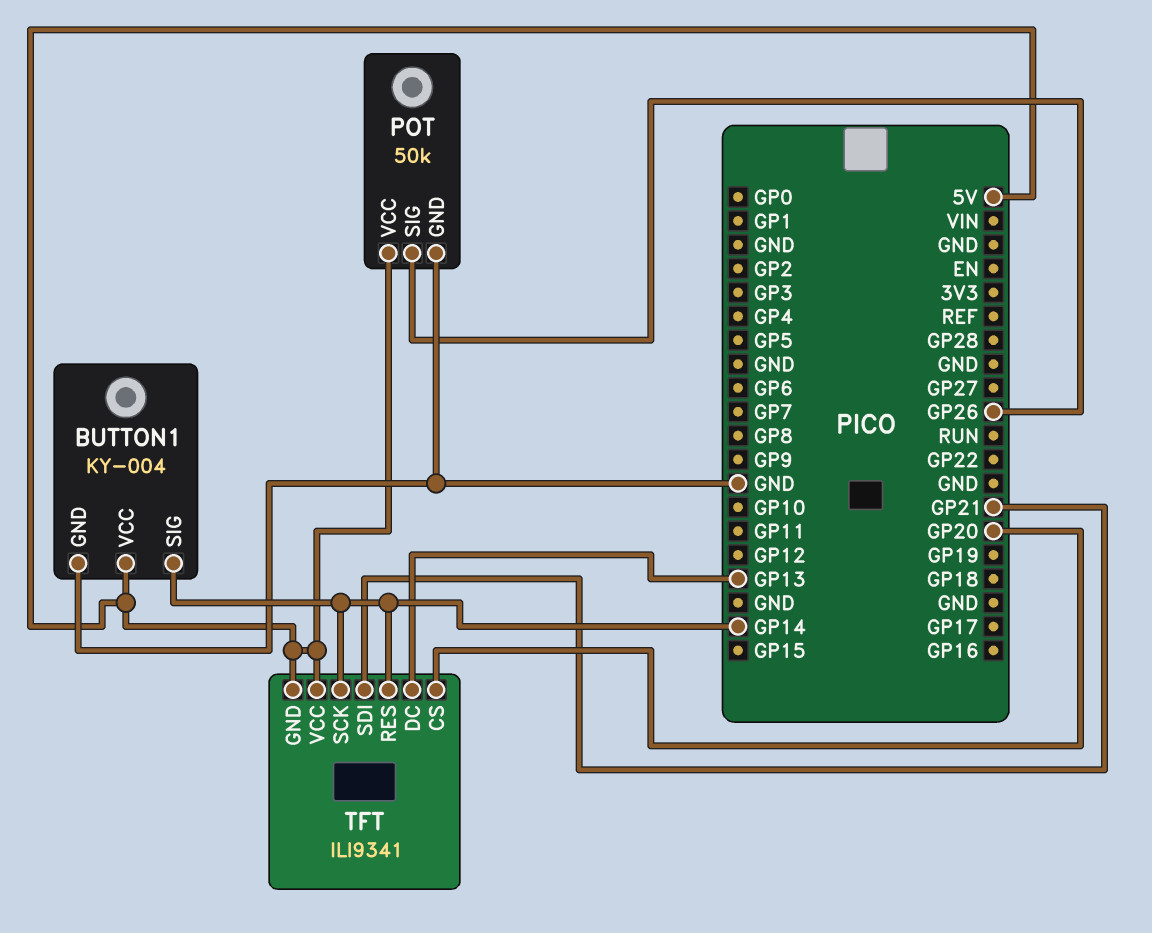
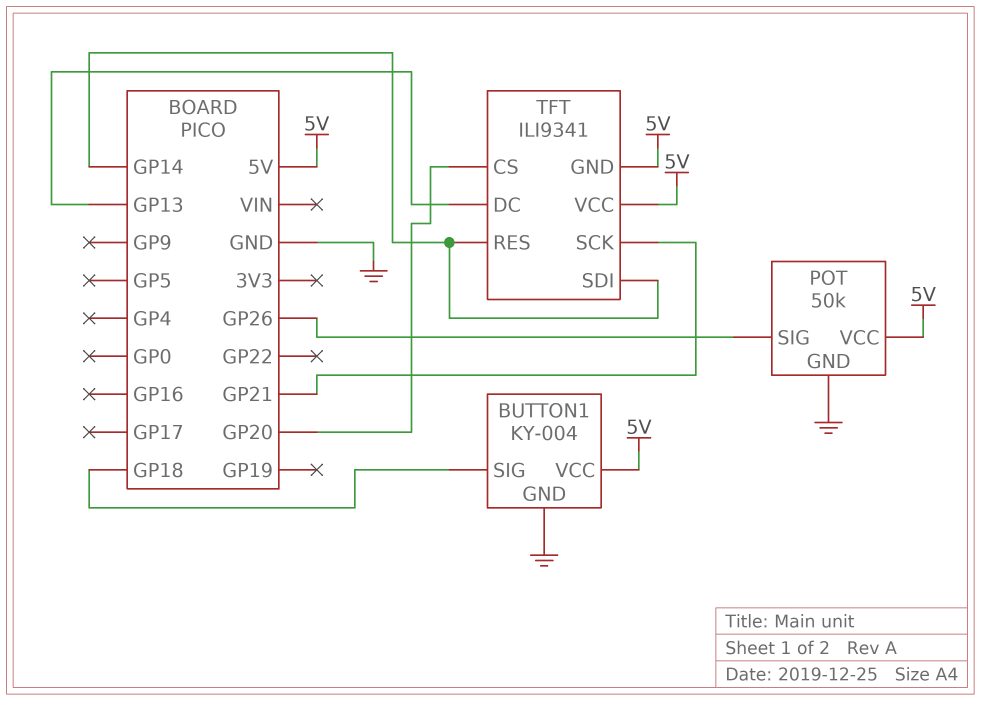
BUTTON1 pin SIG: GP14 -> GP18
TFT pin SCK: GP14 -> GP21
TFT pin SDI: GP21 -> GP14

